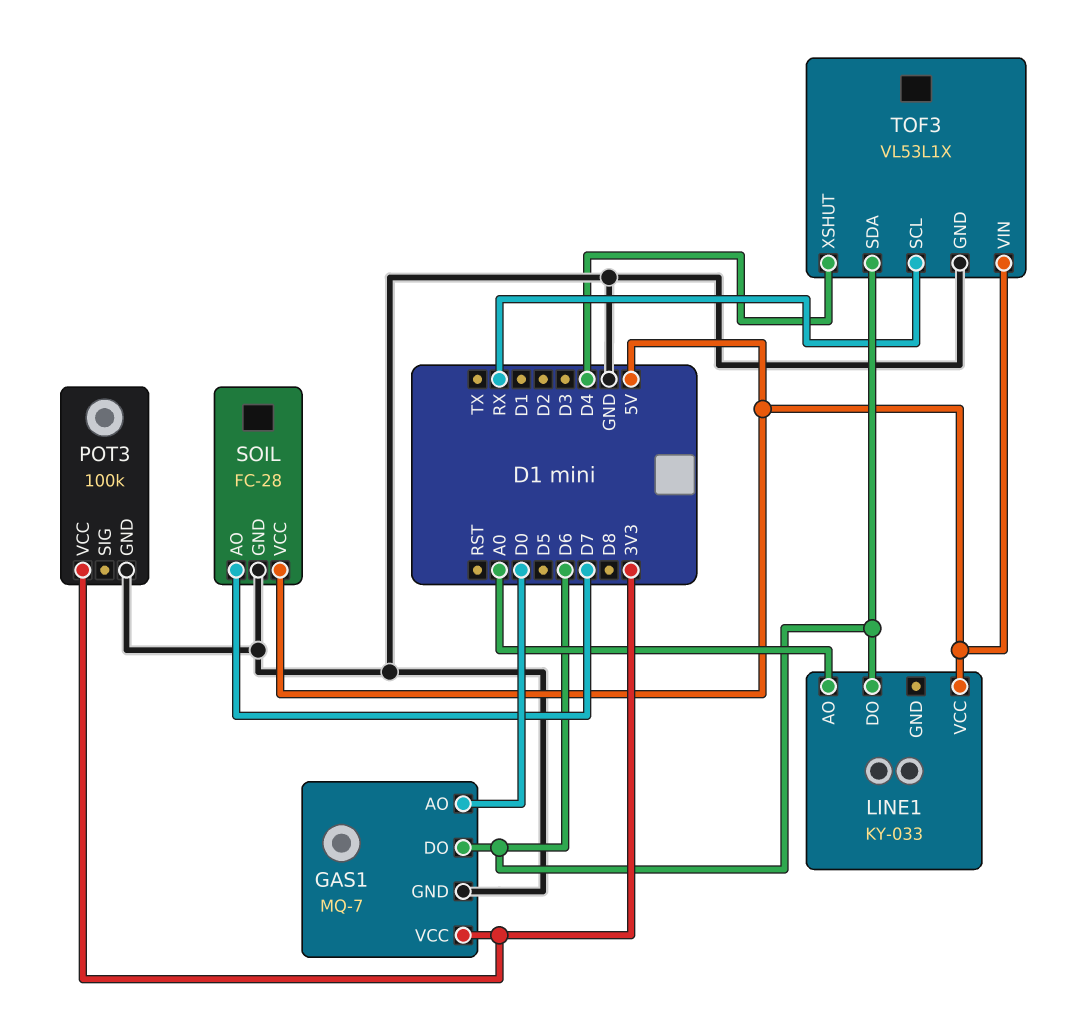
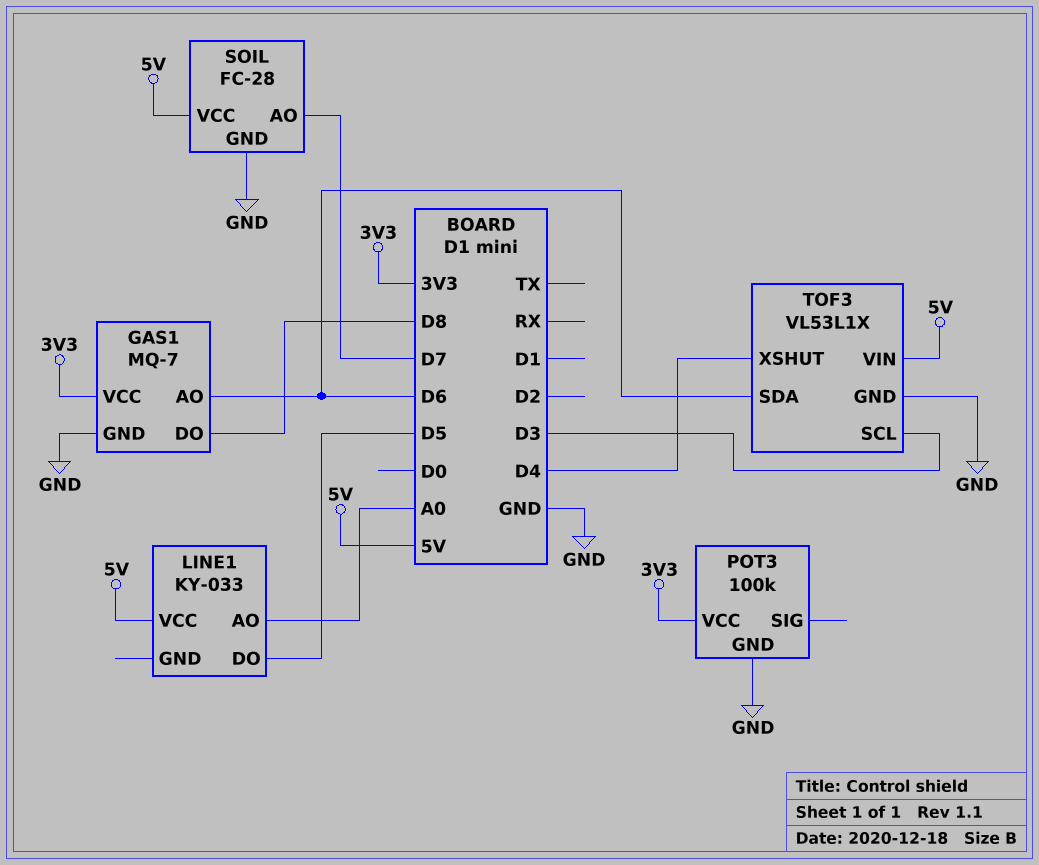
GAS1 pin AO: D0 -> D6
GAS1 pin DO: D6 -> D8
LINE1 pin DO: D6 -> D5
TOF3 pin SCL: RX -> D3

